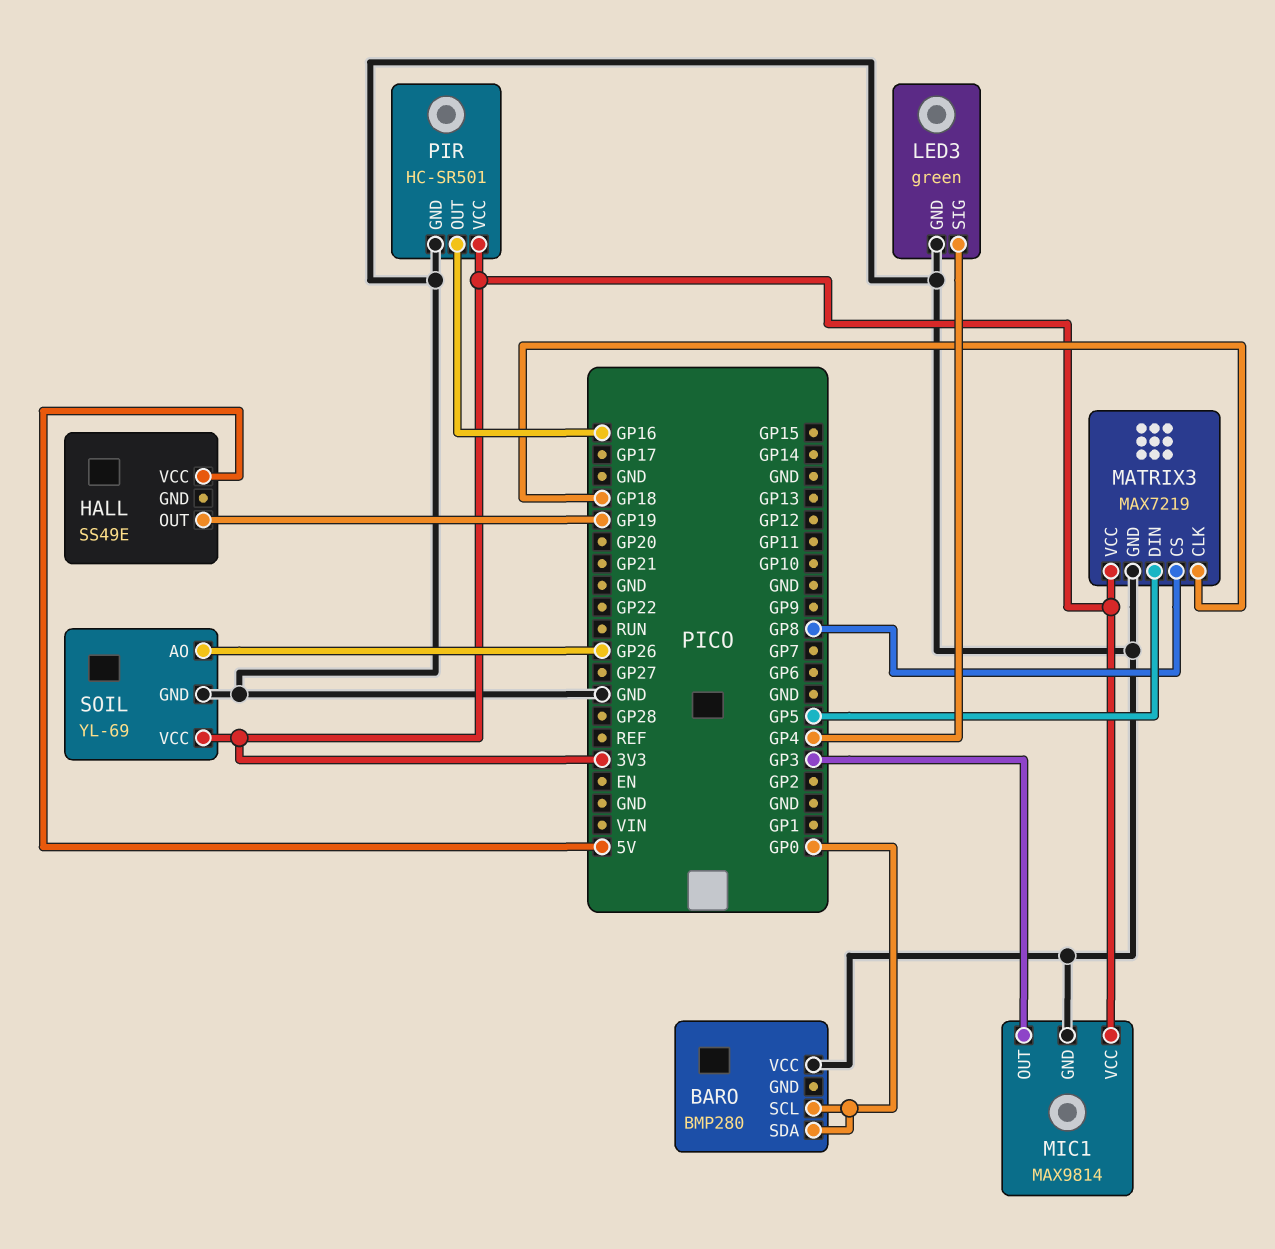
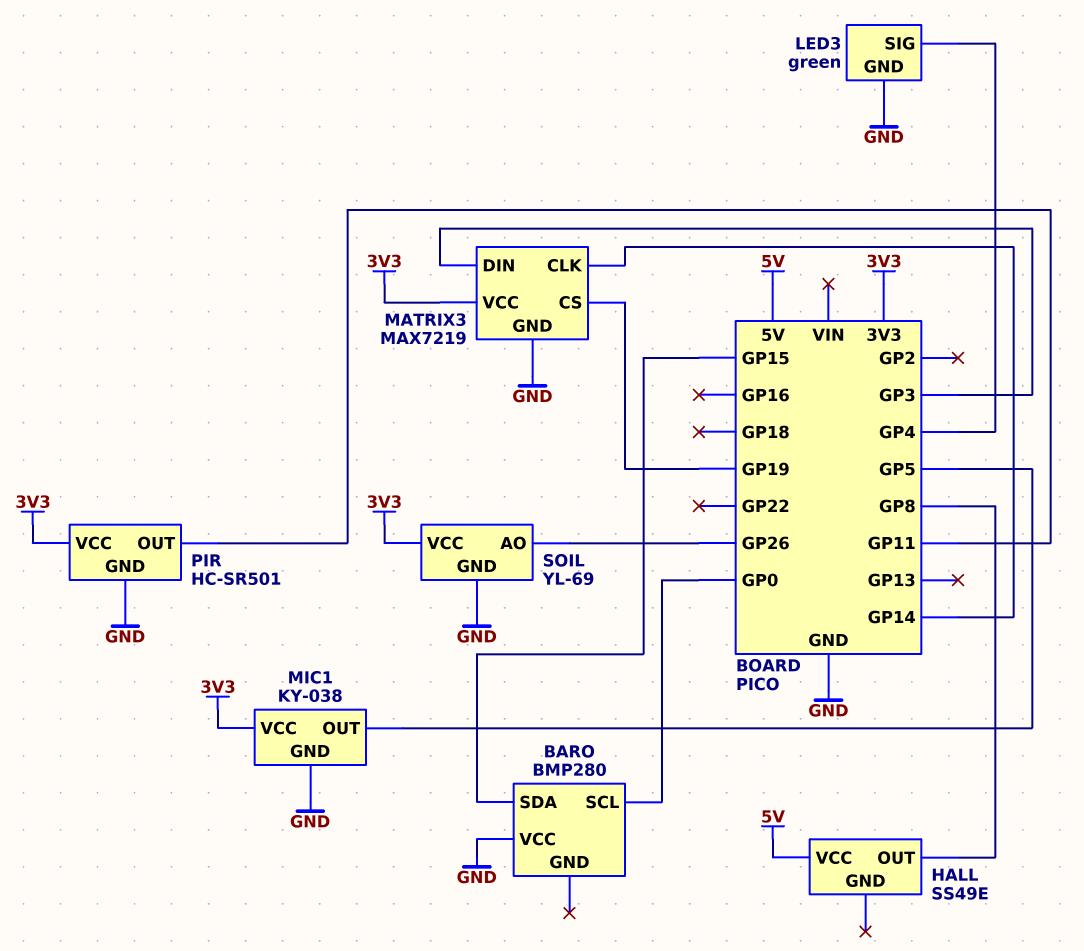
BARO pin SDA: GP0 -> GP15
HALL pin OUT: GP19 -> GP8
MATRIX3 pin CLK: GP18 -> GP14
MATRIX3 pin CS: GP8 -> GP19
MATRIX3 pin DIN: GP5 -> GP3
MIC1: MAX9814 -> KY-038
MIC1 pin OUT: GP3 -> GP5
PIR pin OUT: GP16 -> GP11

